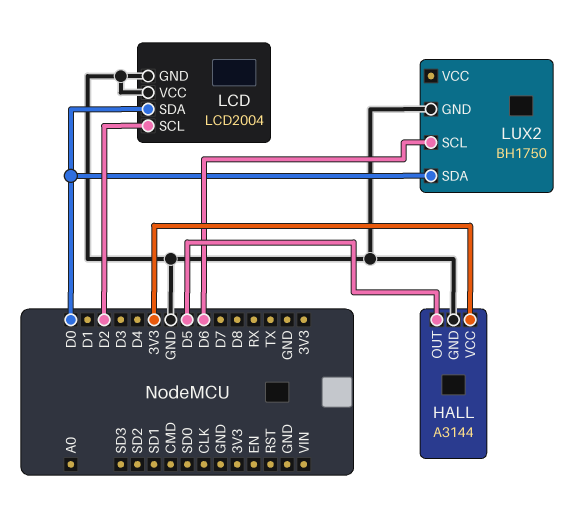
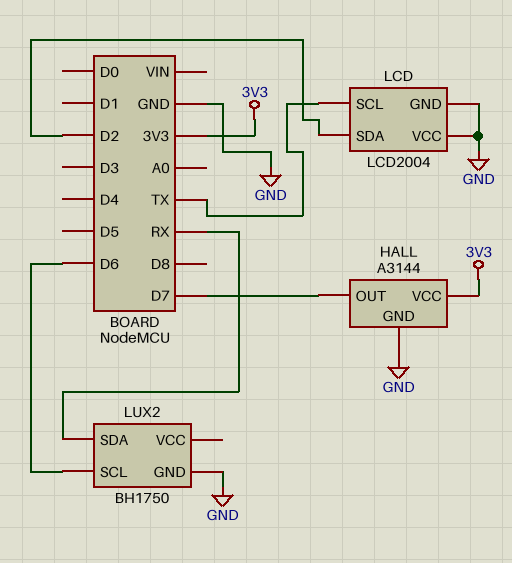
HALL pin OUT: D5 -> D7
LCD pin SCL: D2 -> TX
LCD pin SDA: D0 -> D2
LUX2 pin SDA: D0 -> RX

